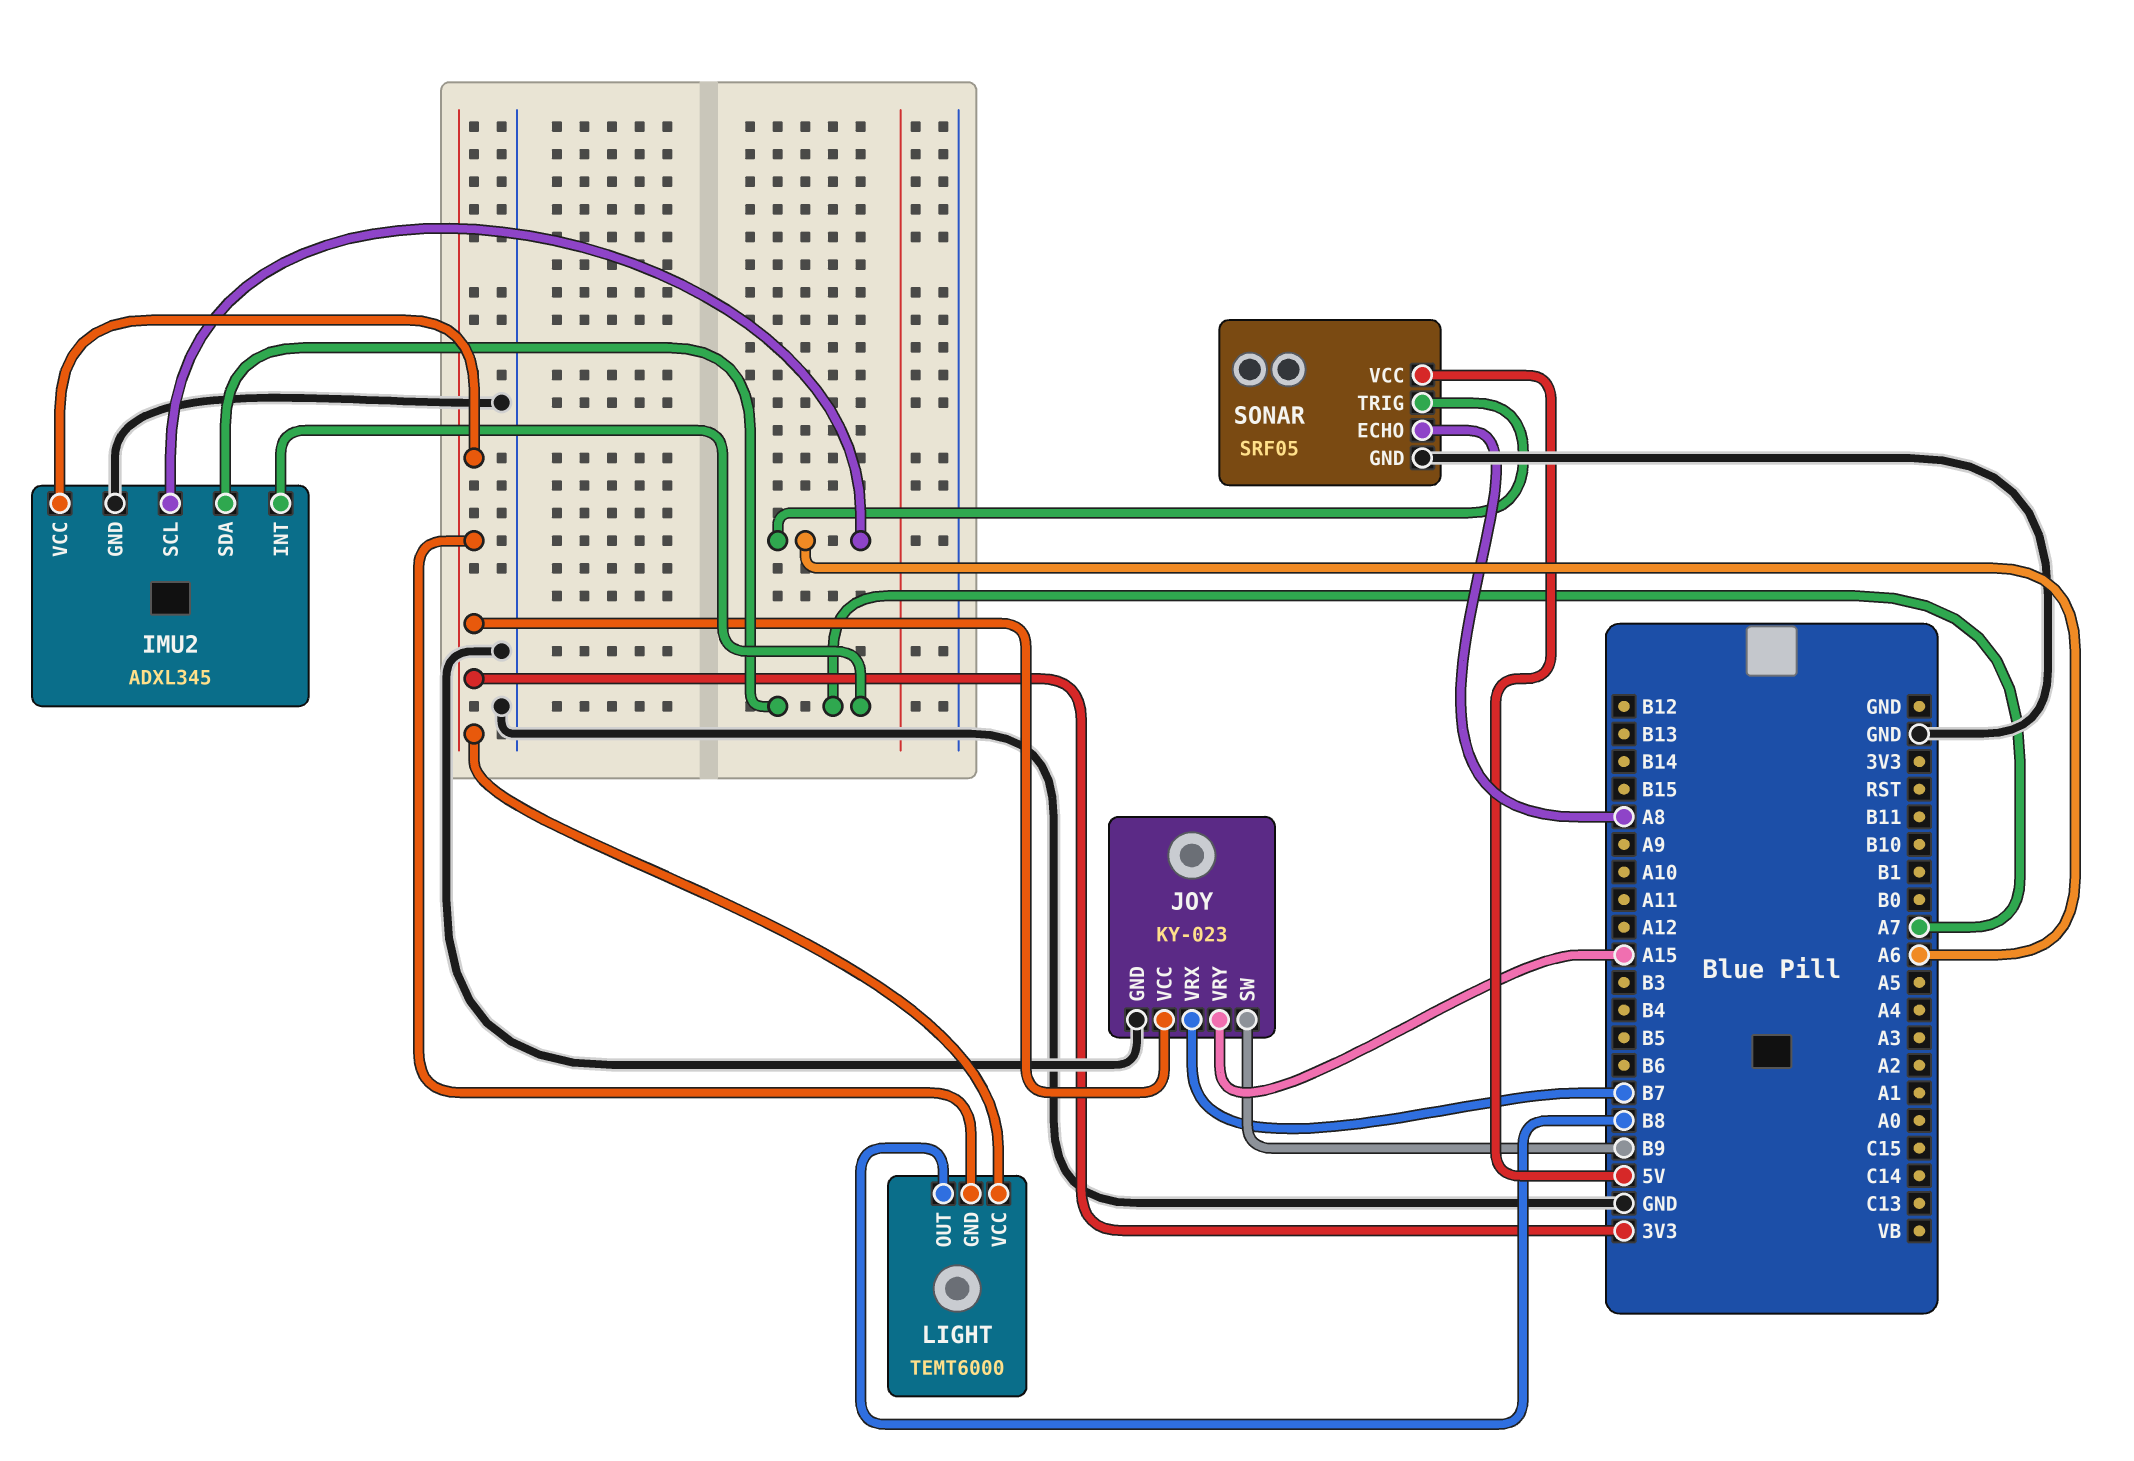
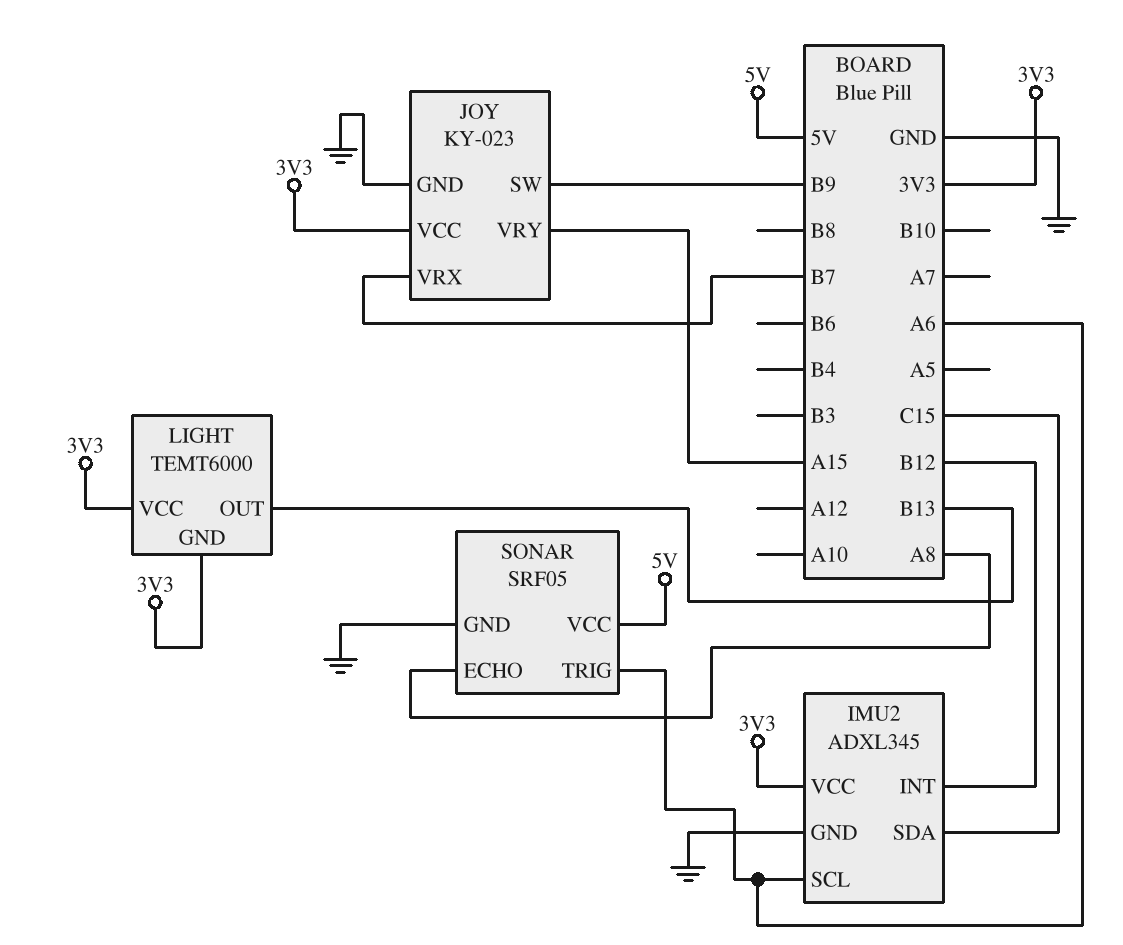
IMU2 pin INT: A7 -> B12
IMU2 pin SDA: A7 -> C15
LIGHT pin OUT: B8 -> B13

